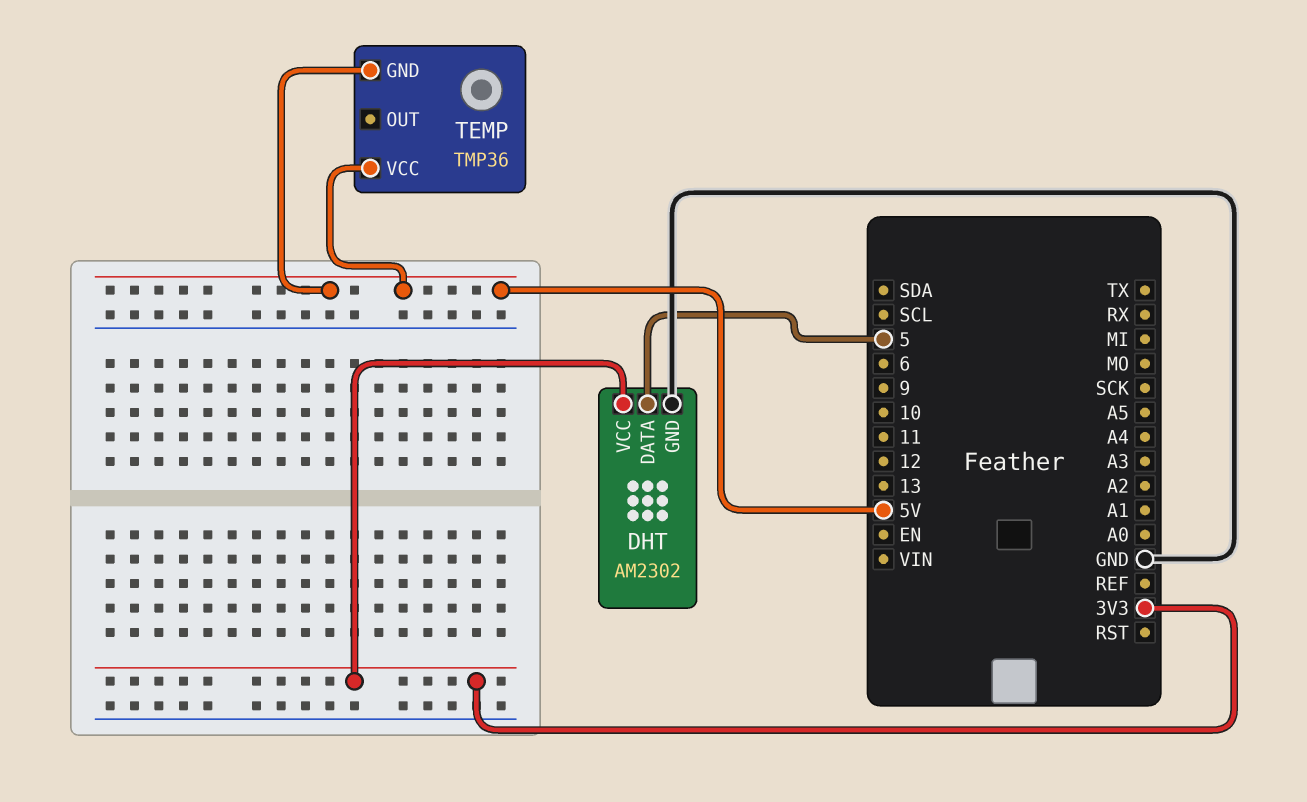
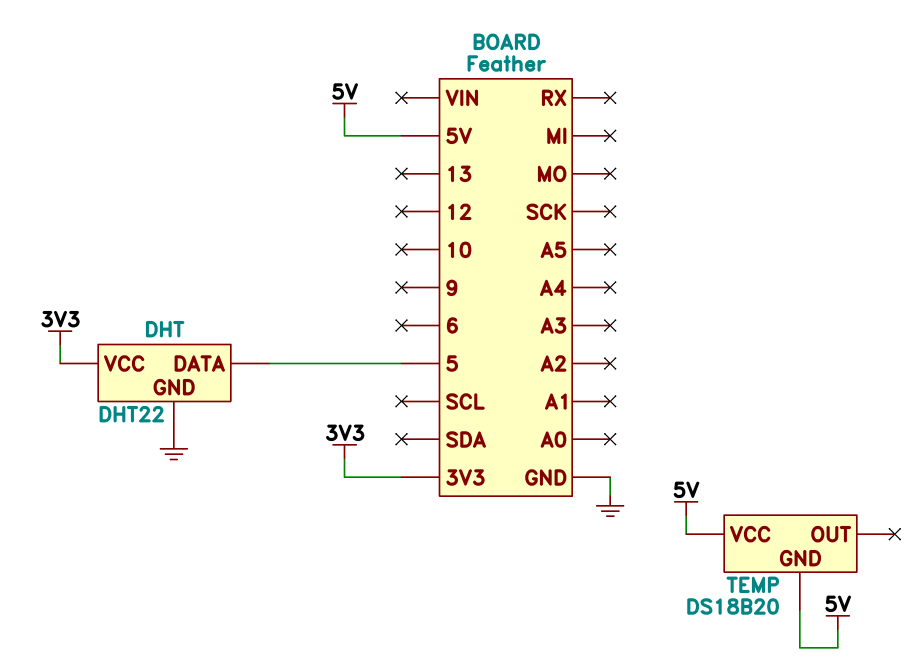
DHT: AM2302 -> DHT22
TEMP: TMP36 -> DS18B20

